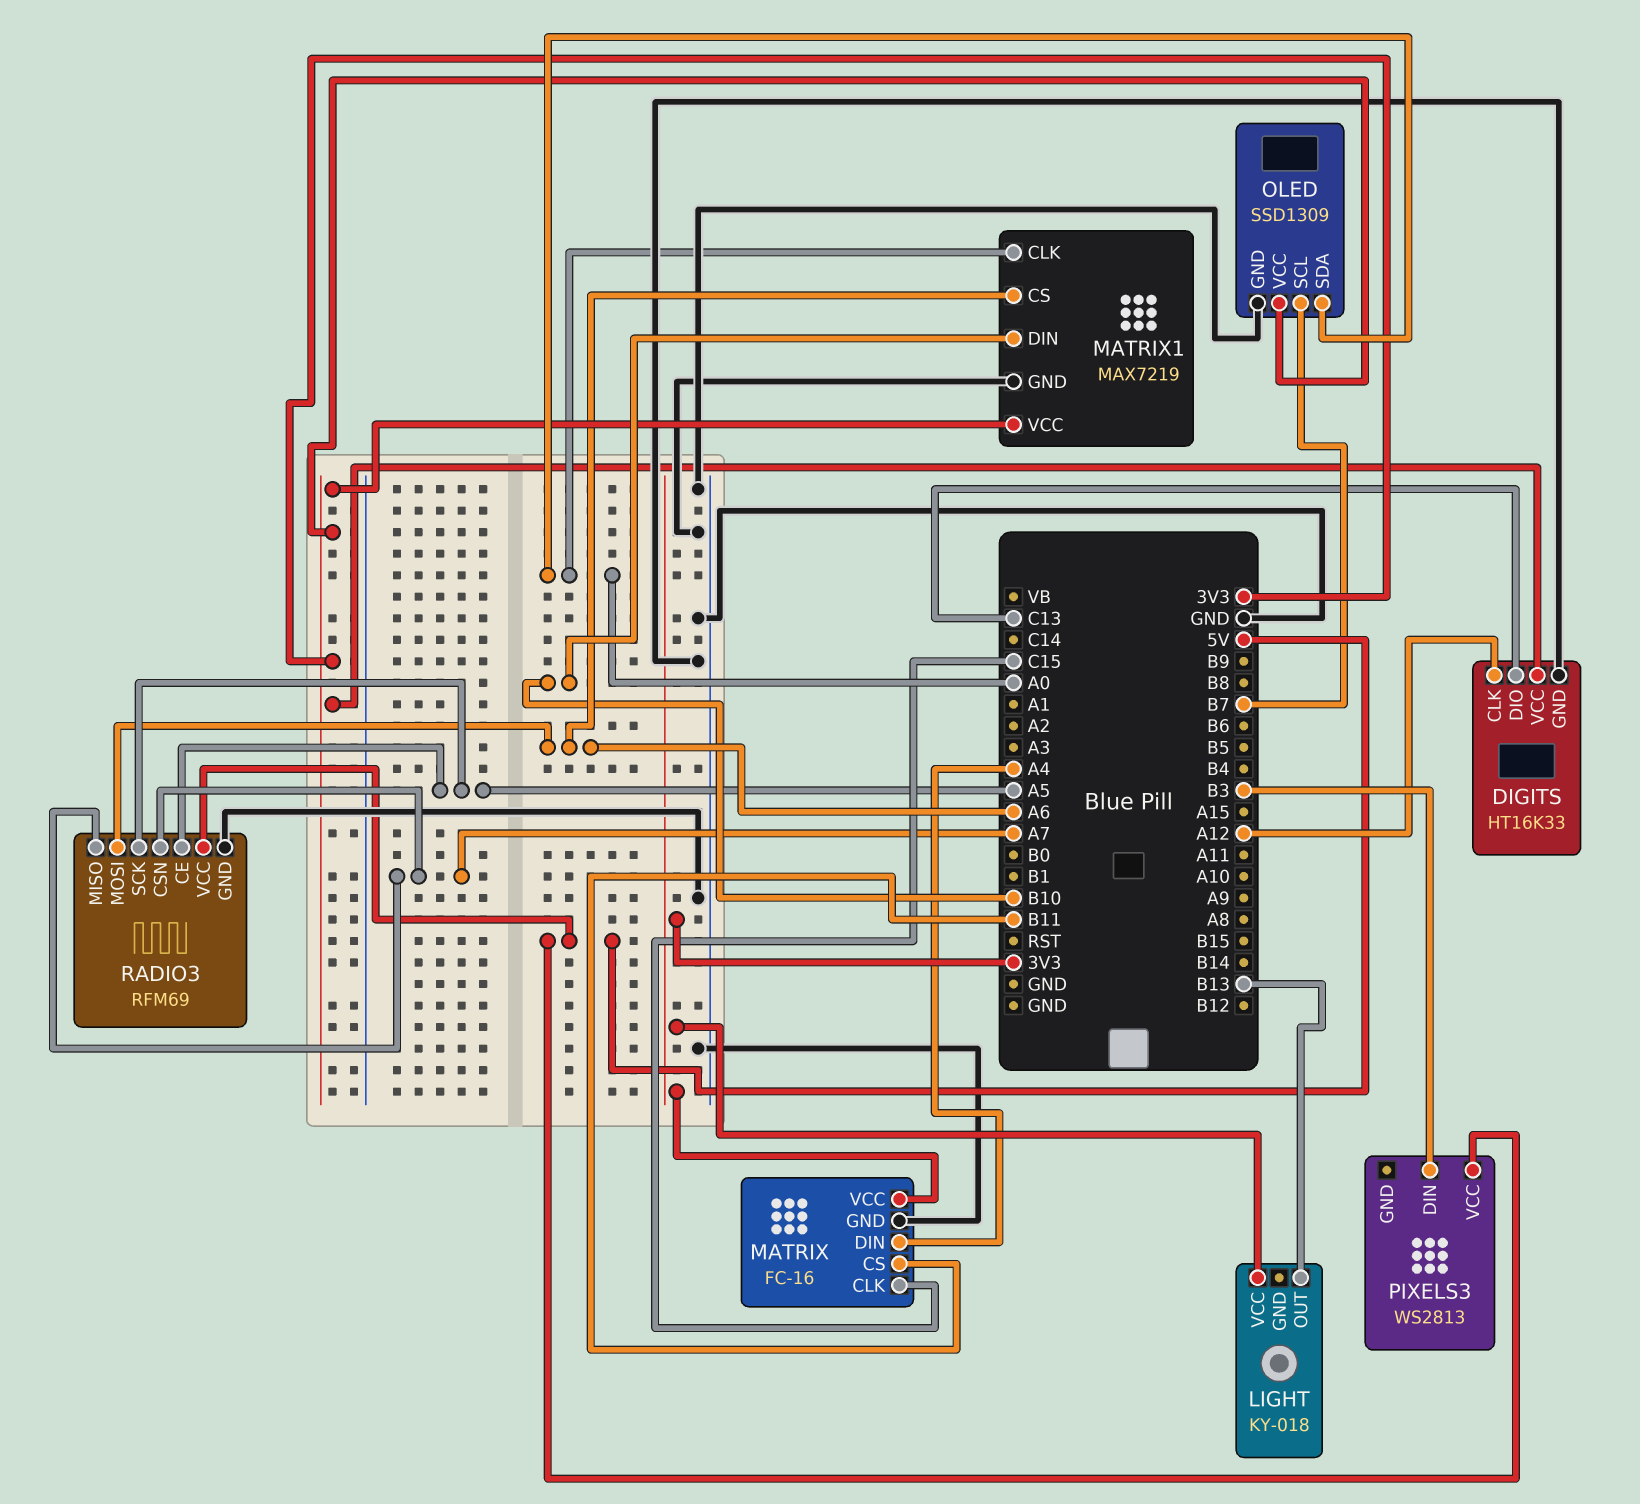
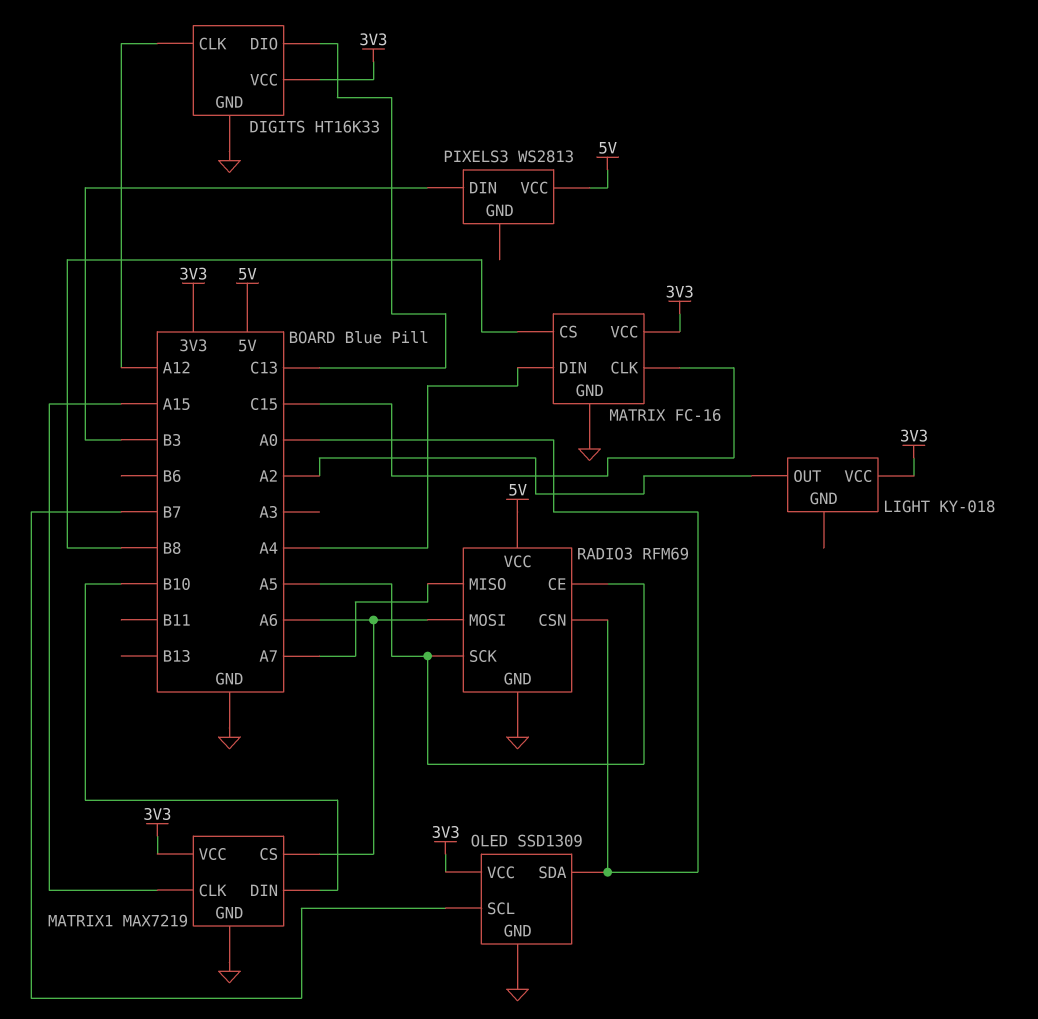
LIGHT pin OUT: B13 -> A2
MATRIX pin CS: B11 -> B8
MATRIX1 pin CLK: A0 -> A15
RADIO3 pin CSN: A7 -> A0

